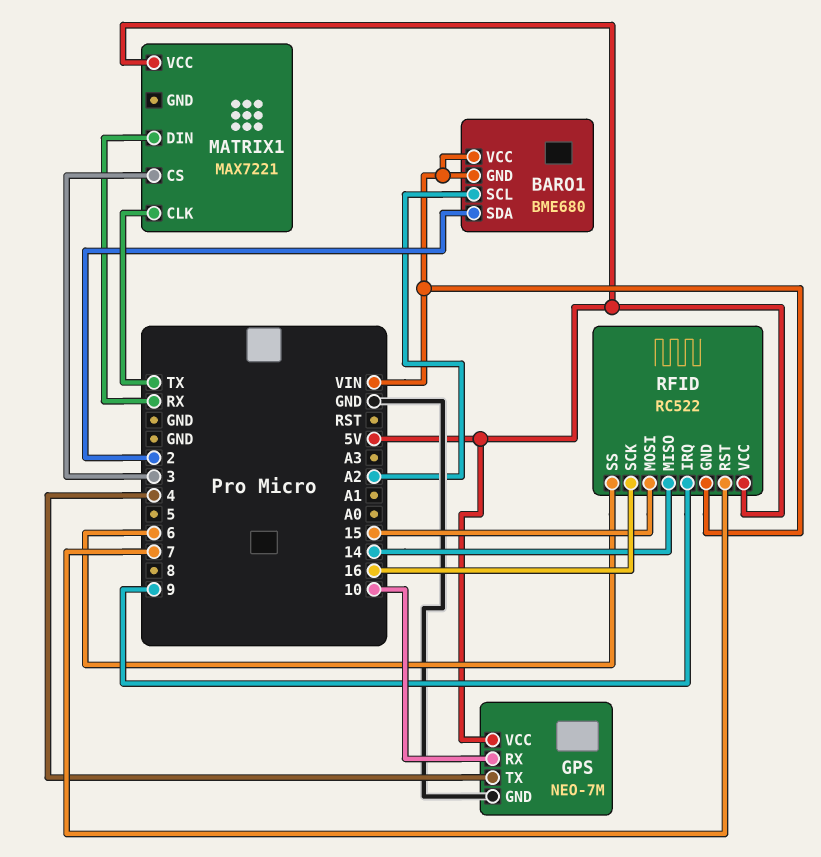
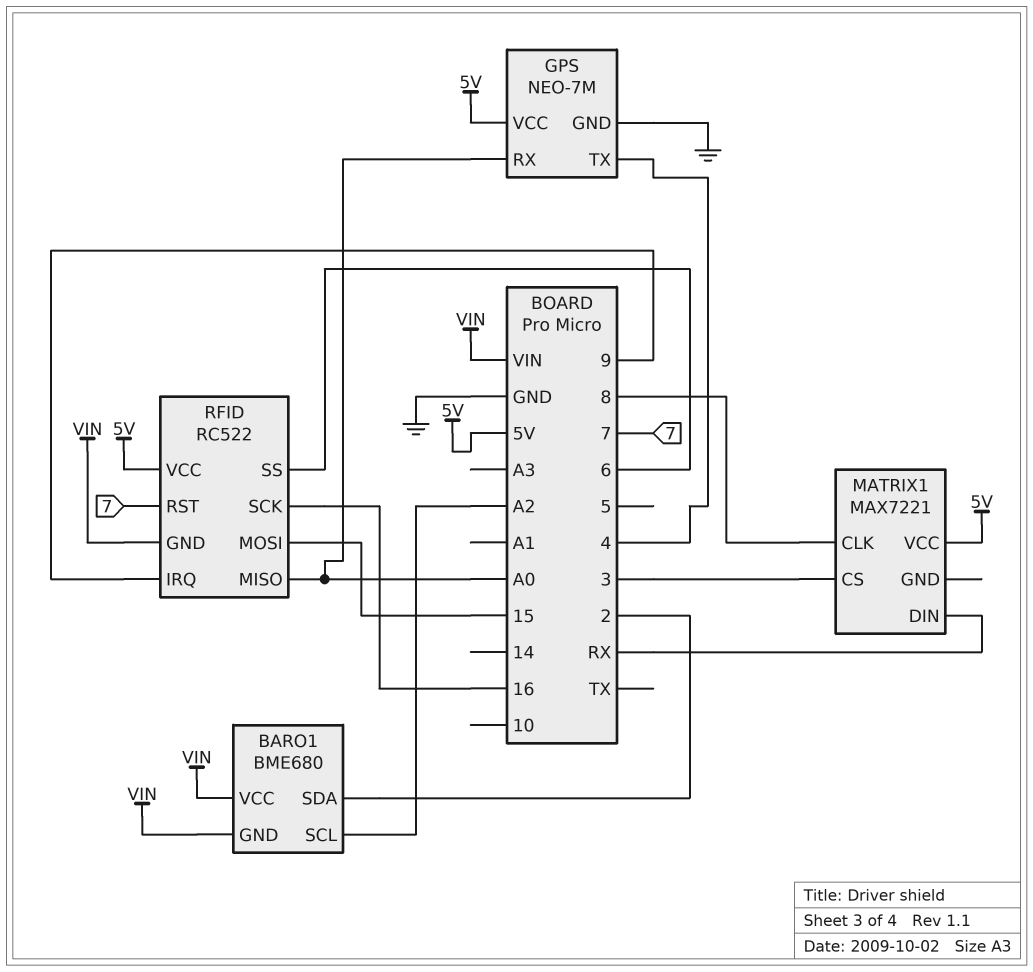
GPS pin RX: 10 -> A0
MATRIX1 pin CLK: TX -> 8
RFID pin MISO: 14 -> A0

